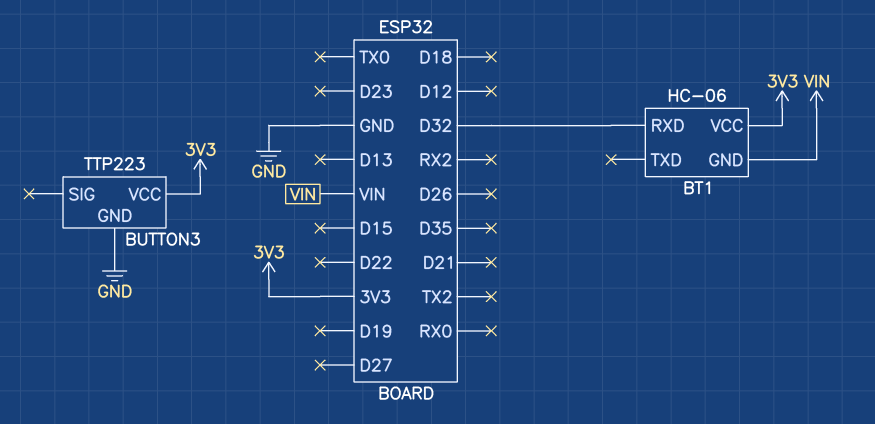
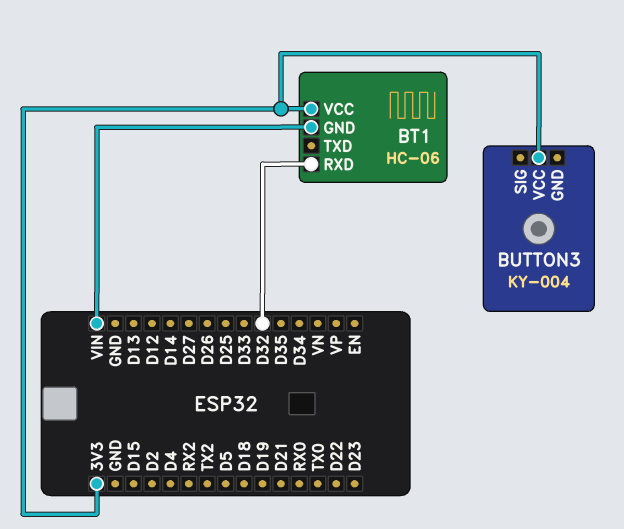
BUTTON3: TTP223 -> KY-004
BUTTON3 pin GND: GND -> none

